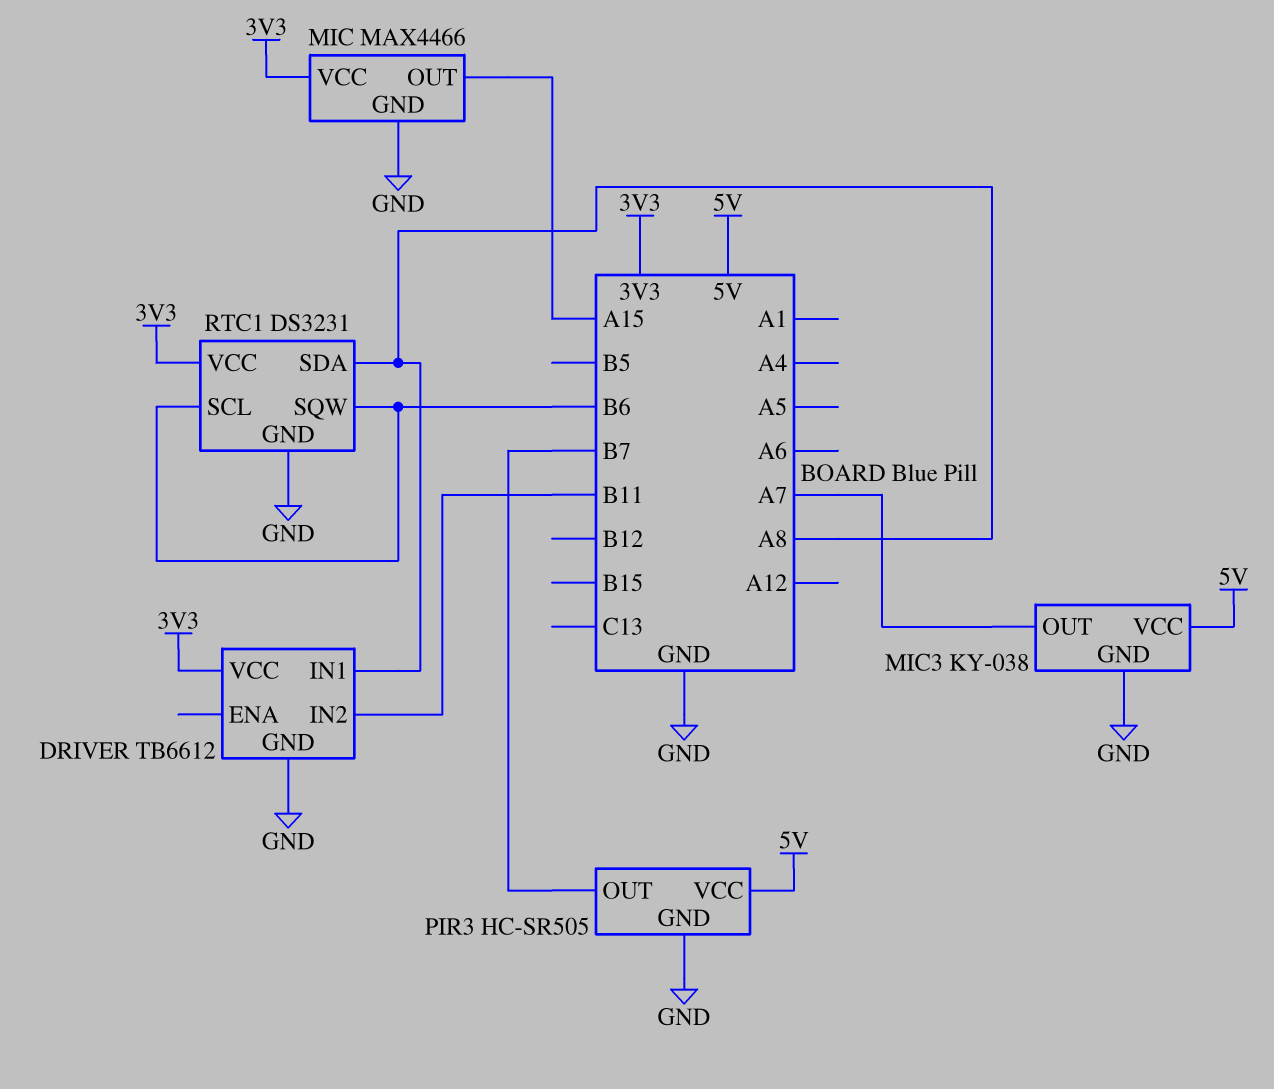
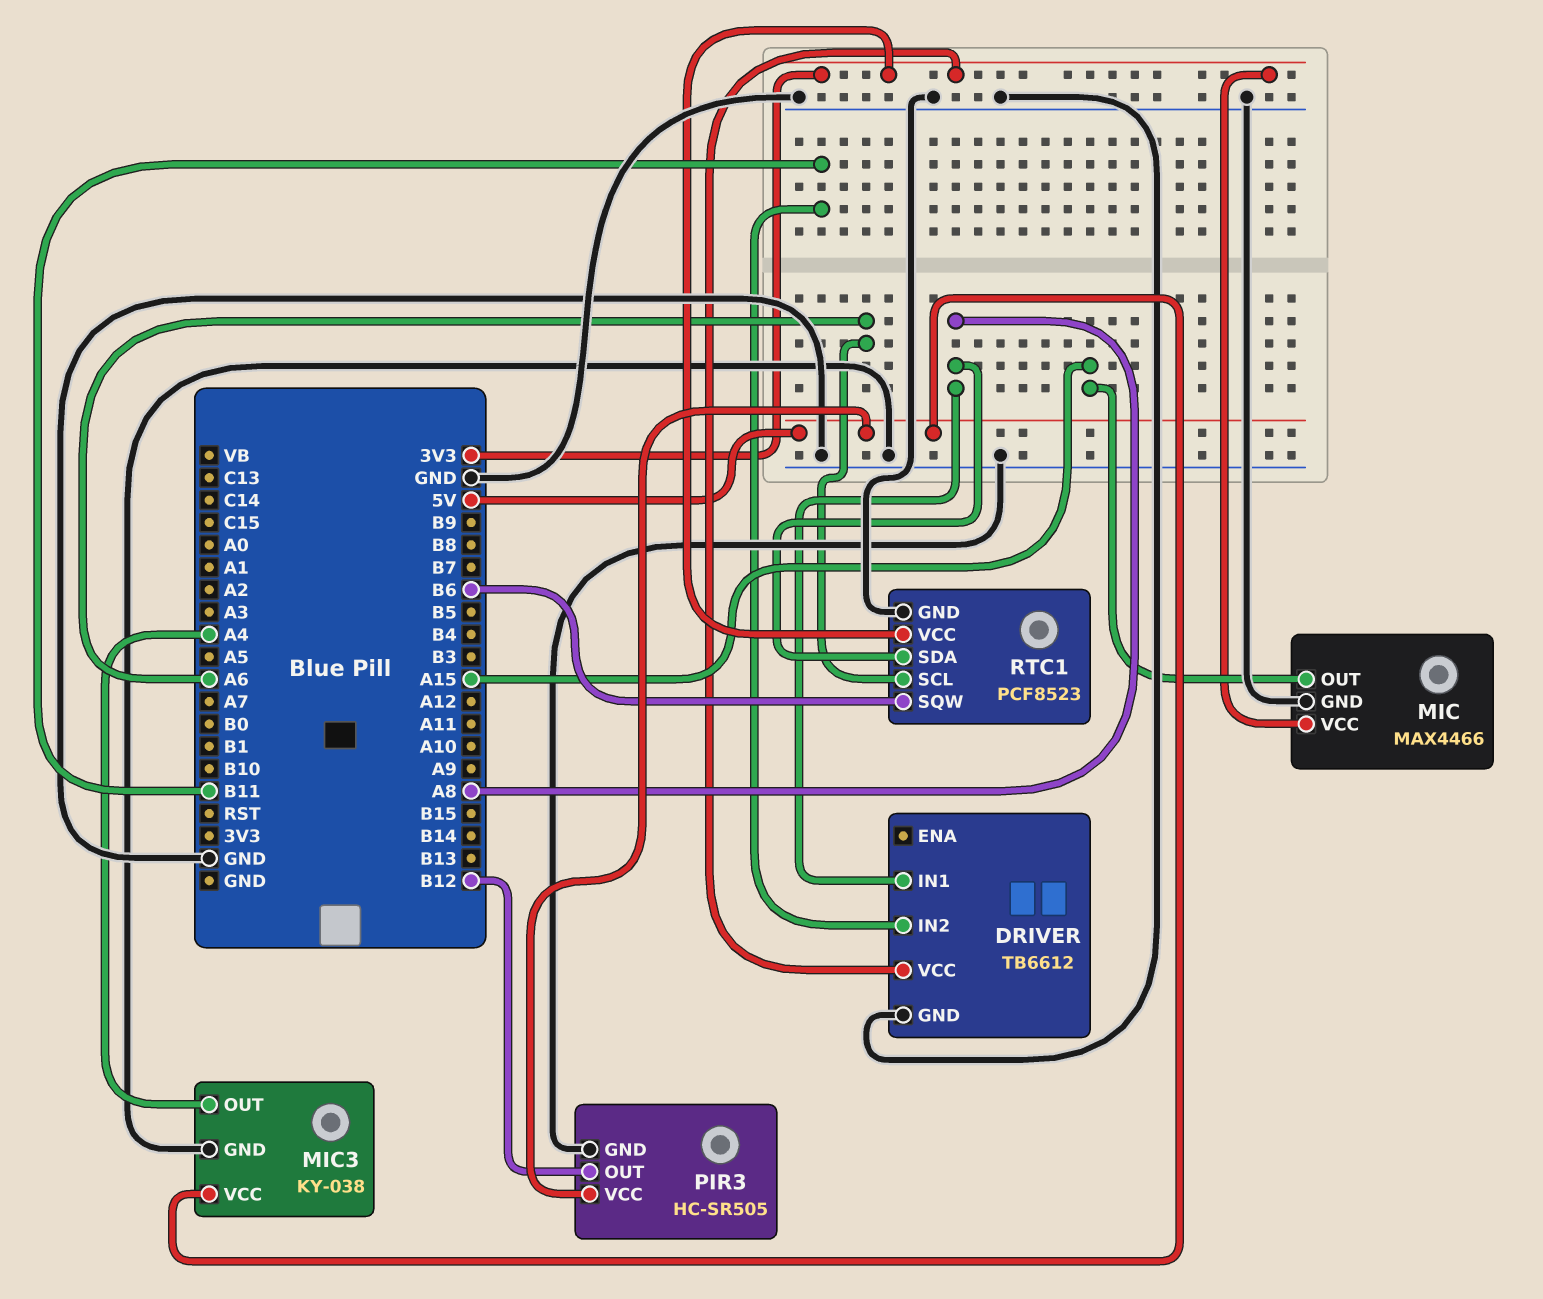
MIC3 pin OUT: A7 -> A4
PIR3 pin OUT: B7 -> B12
RTC1: DS3231 -> PCF8523
RTC1 pin SCL: B6 -> A6

